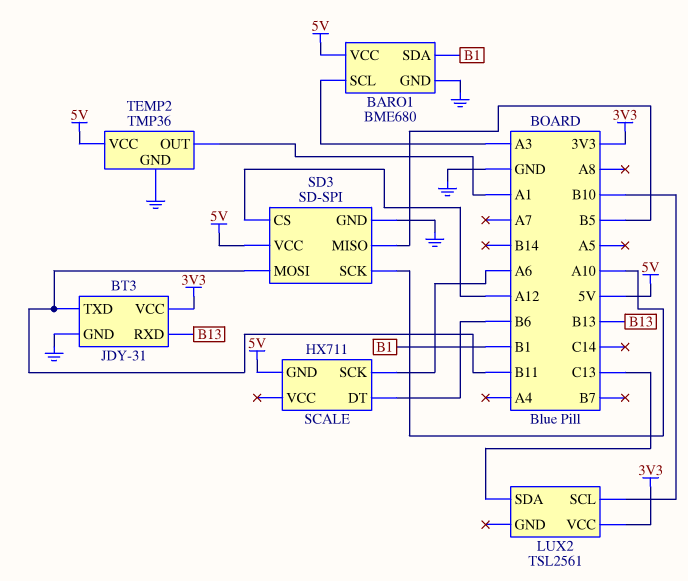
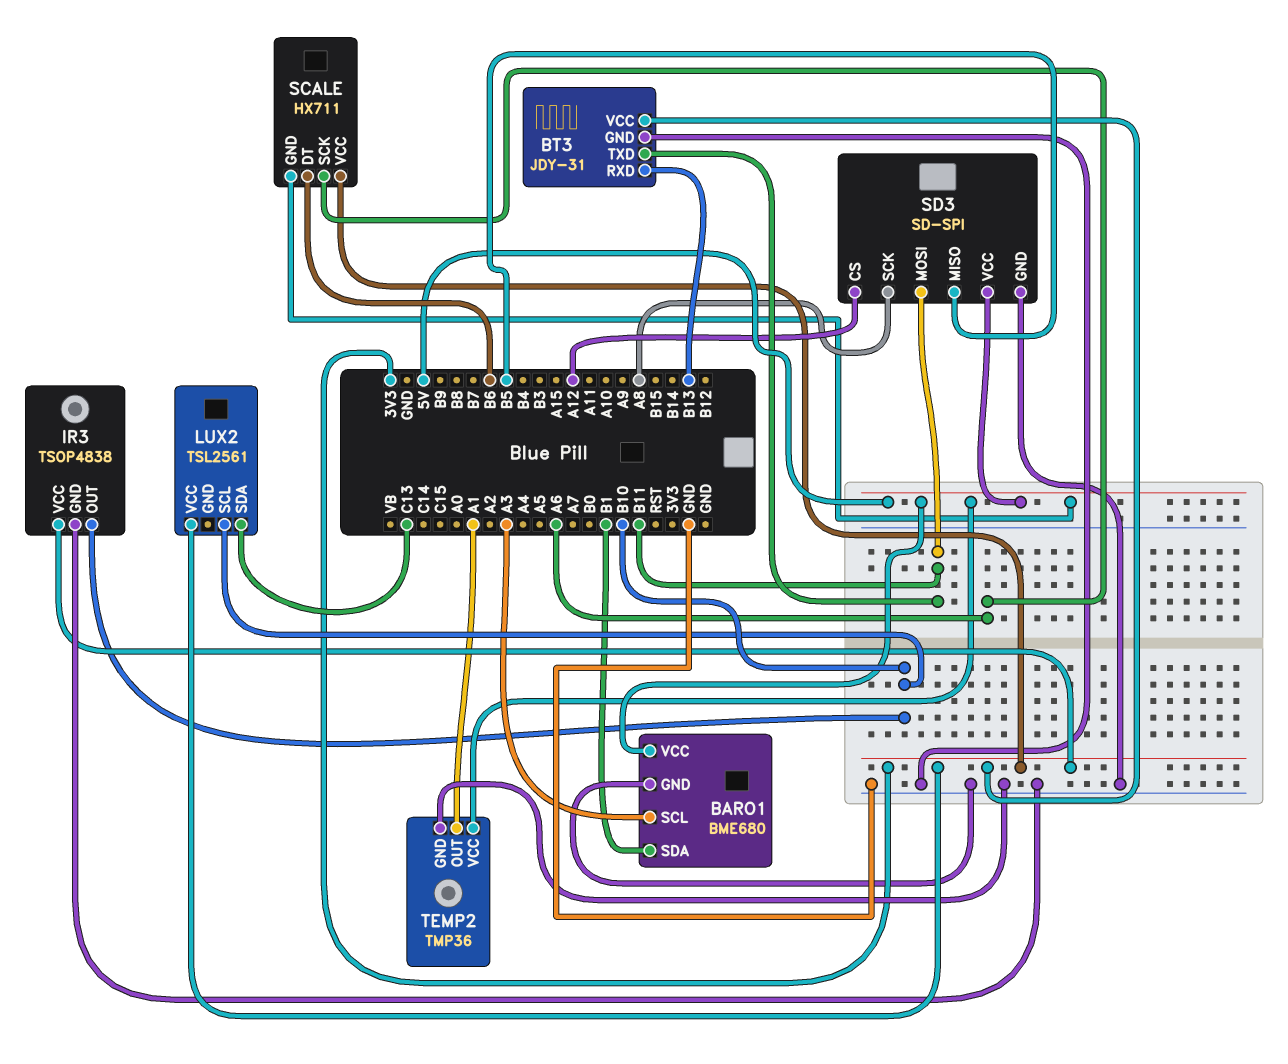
IR3: none -> TSOP4838
IR3 pin GND: none -> GND
IR3 pin OUT: none -> B10
IR3 pin VCC: none -> 3V3
SCALE pin VCC: none -> 3V3
SD3 pin SCK: A10 -> A8

